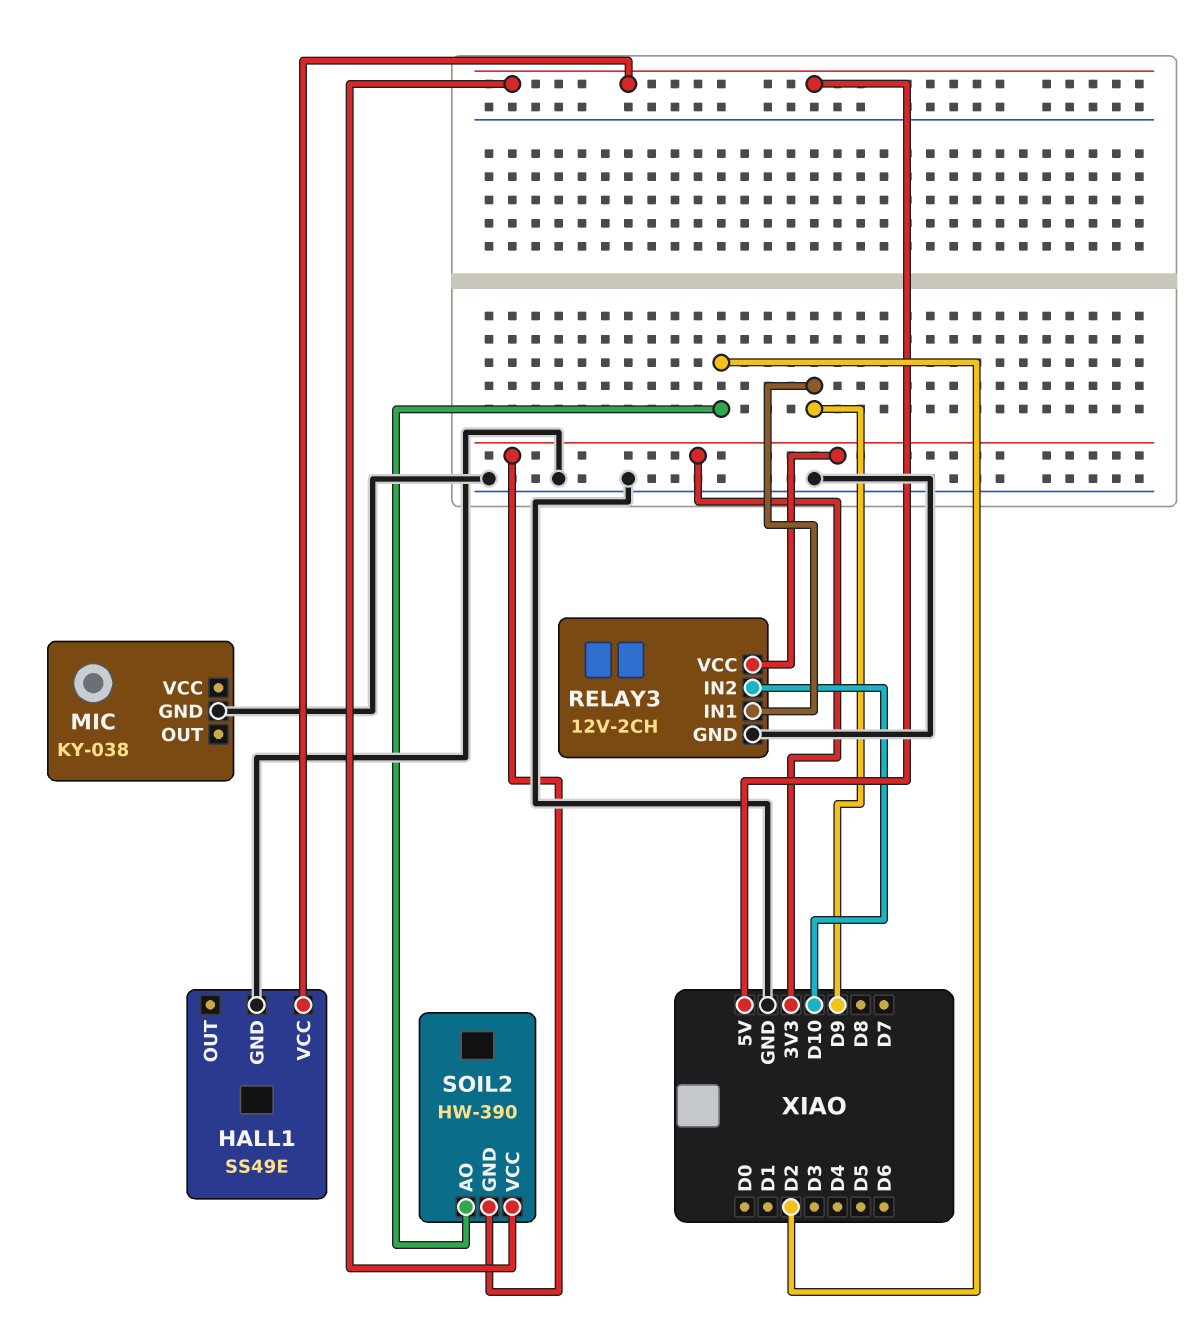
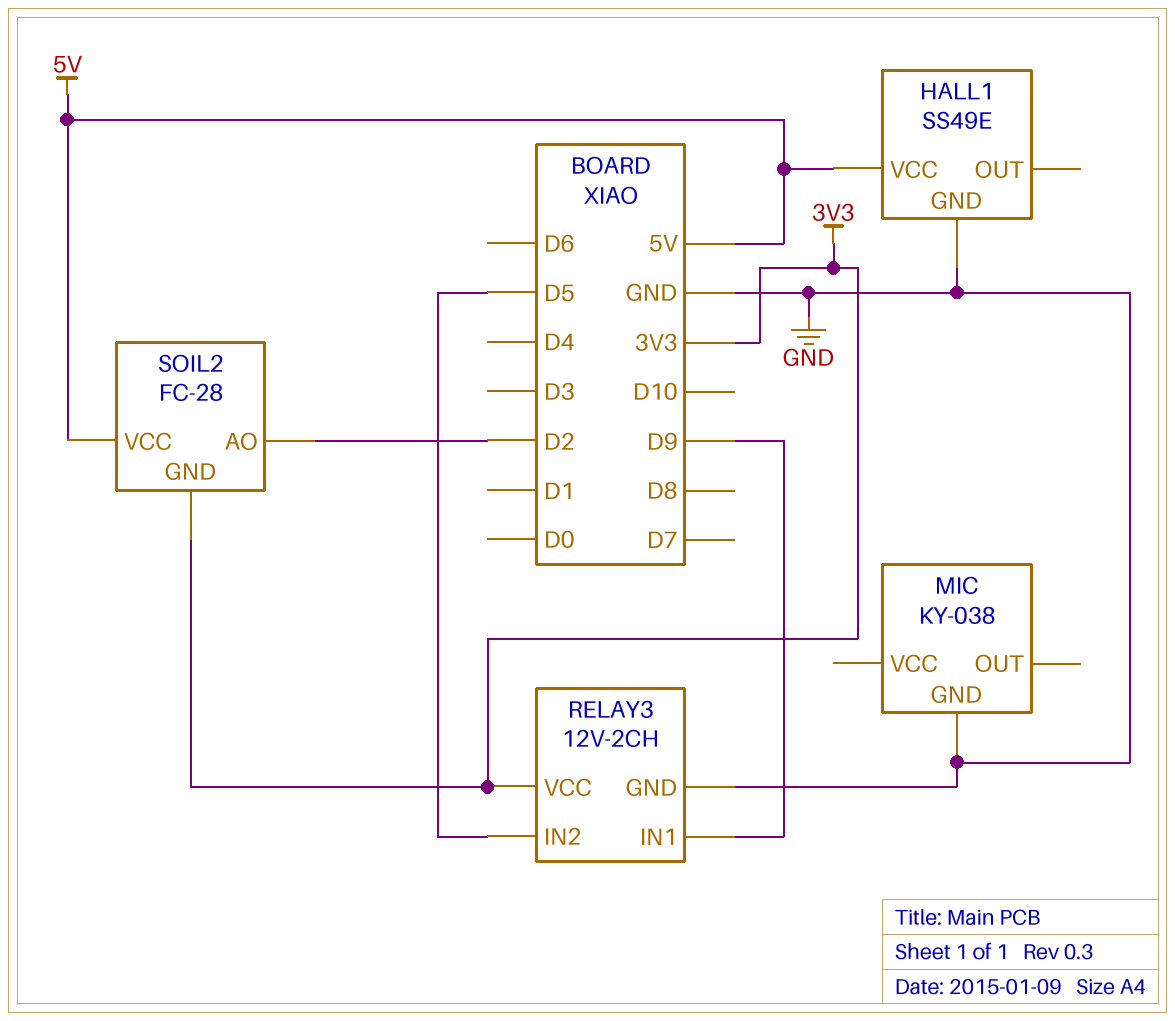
RELAY3 pin IN2: D10 -> D5
SOIL2: HW-390 -> FC-28

